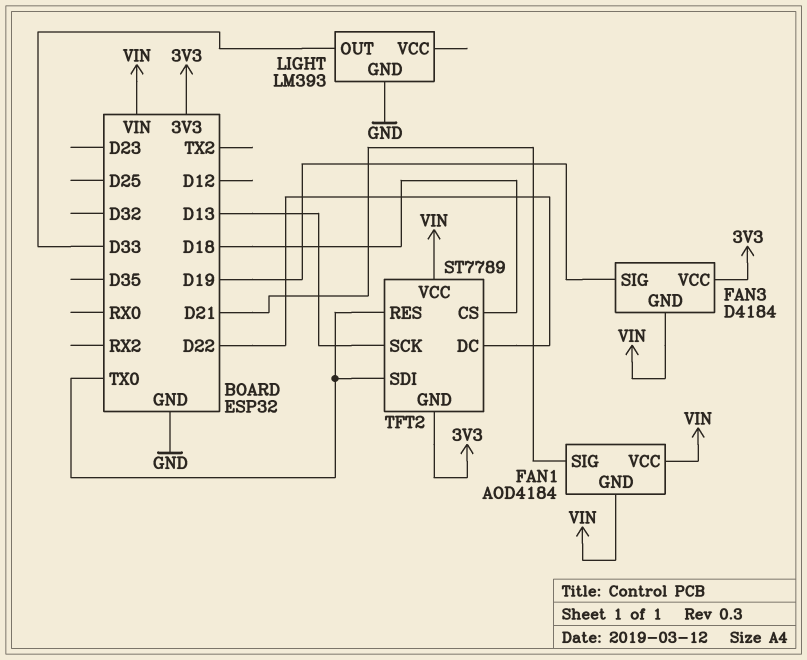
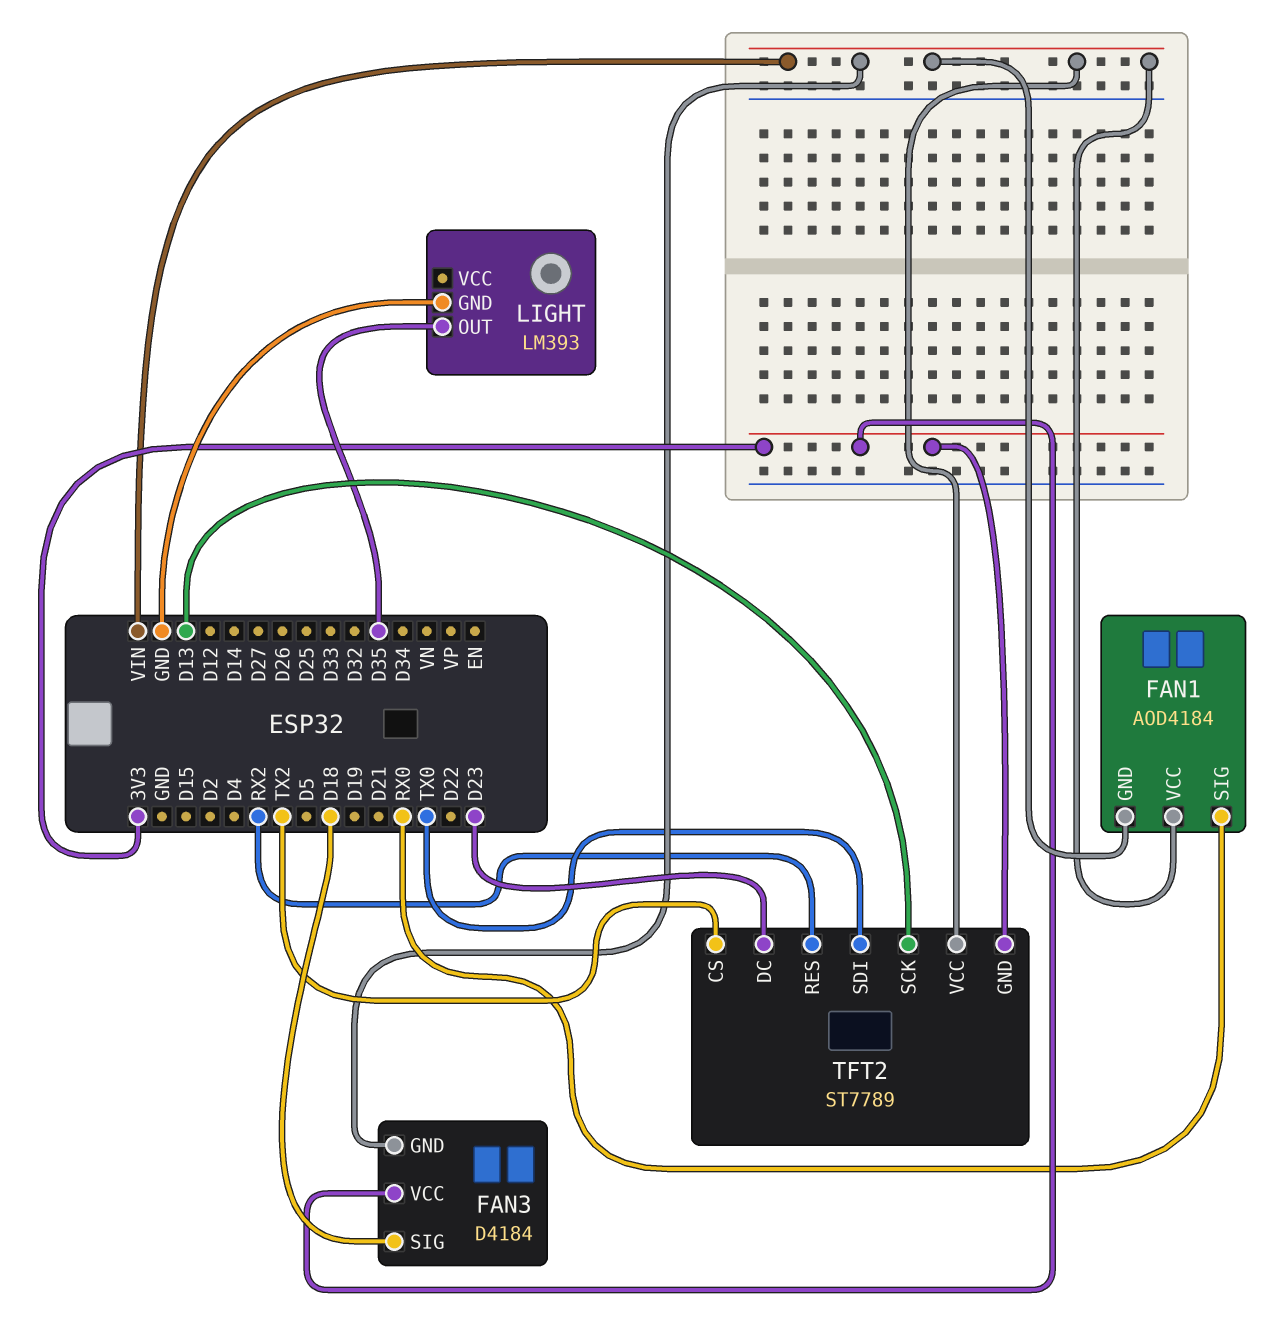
FAN1 pin SIG: D21 -> RX0
FAN3 pin SIG: D19 -> D18
LIGHT pin OUT: D33 -> D35
TFT2 pin CS: D18 -> TX2
TFT2 pin DC: D22 -> D23
TFT2 pin RES: TX0 -> RX2

